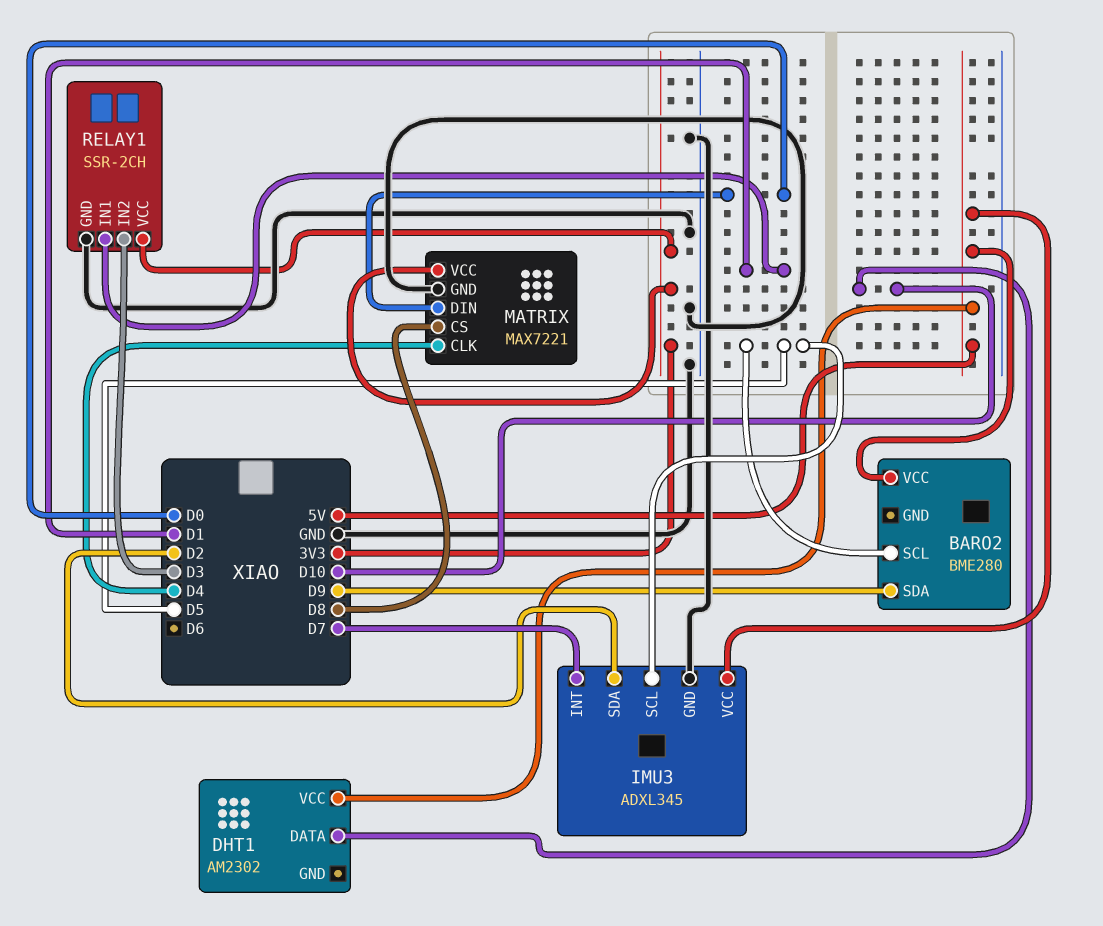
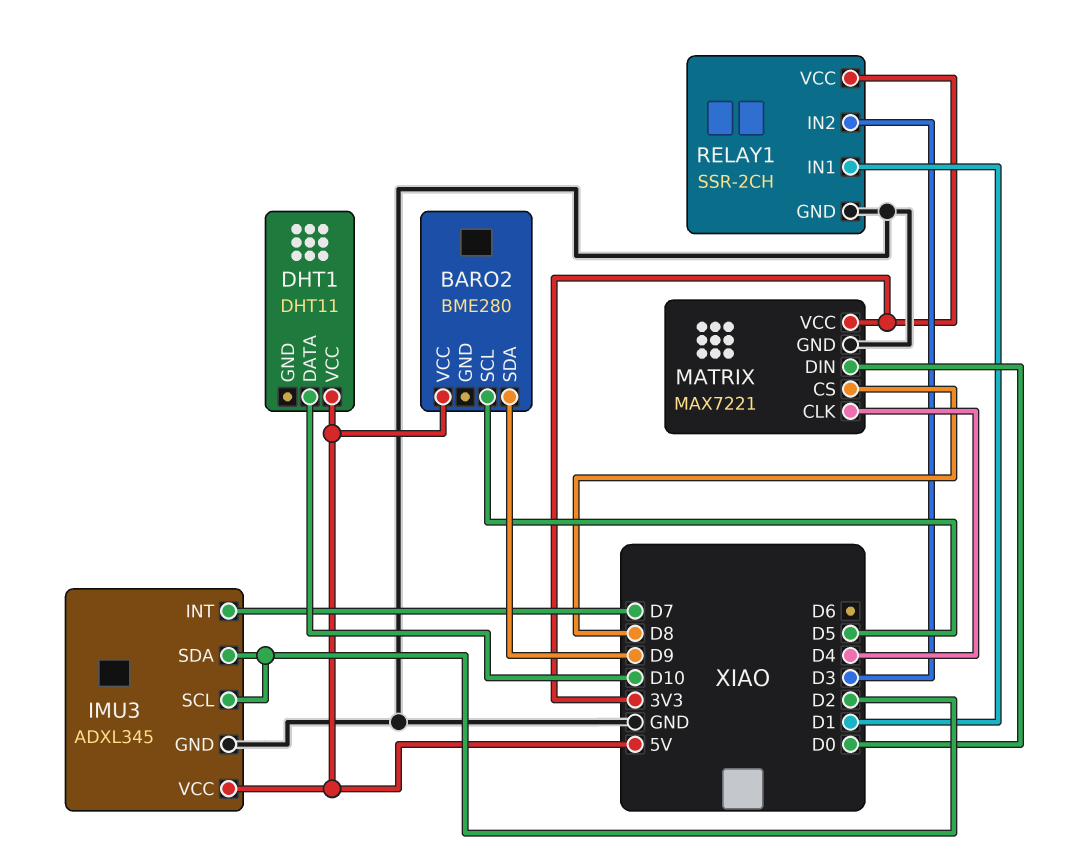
DHT1: AM2302 -> DHT11
IMU3 pin SCL: D5 -> D2

